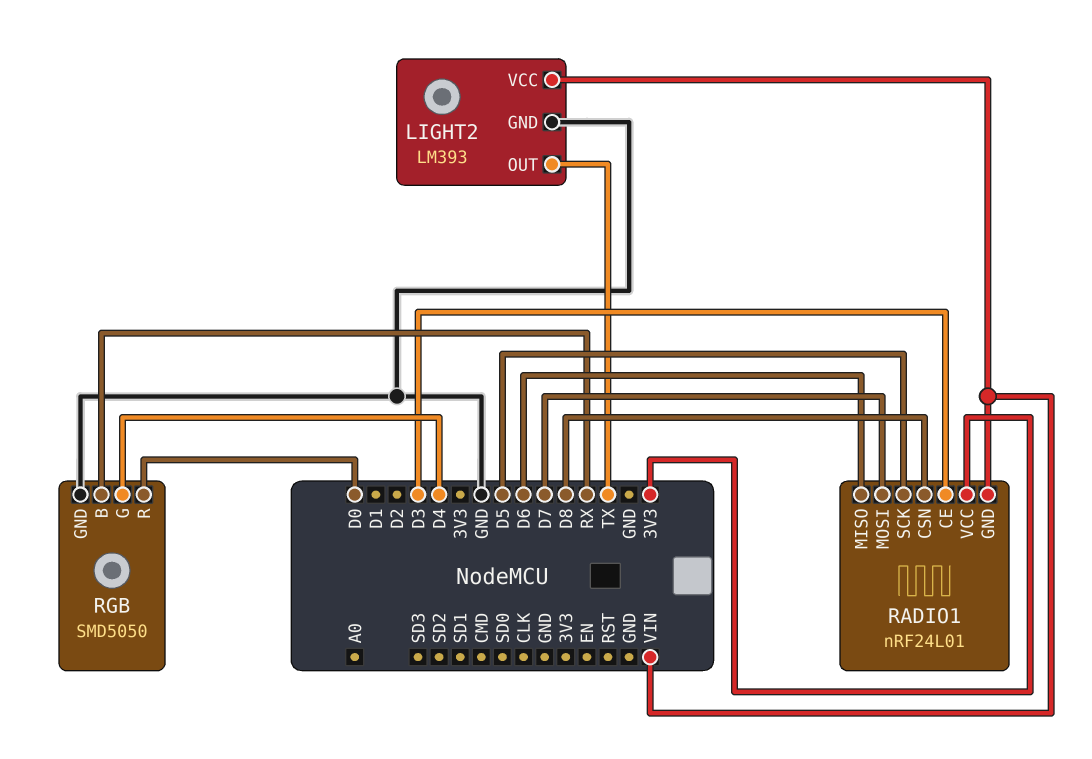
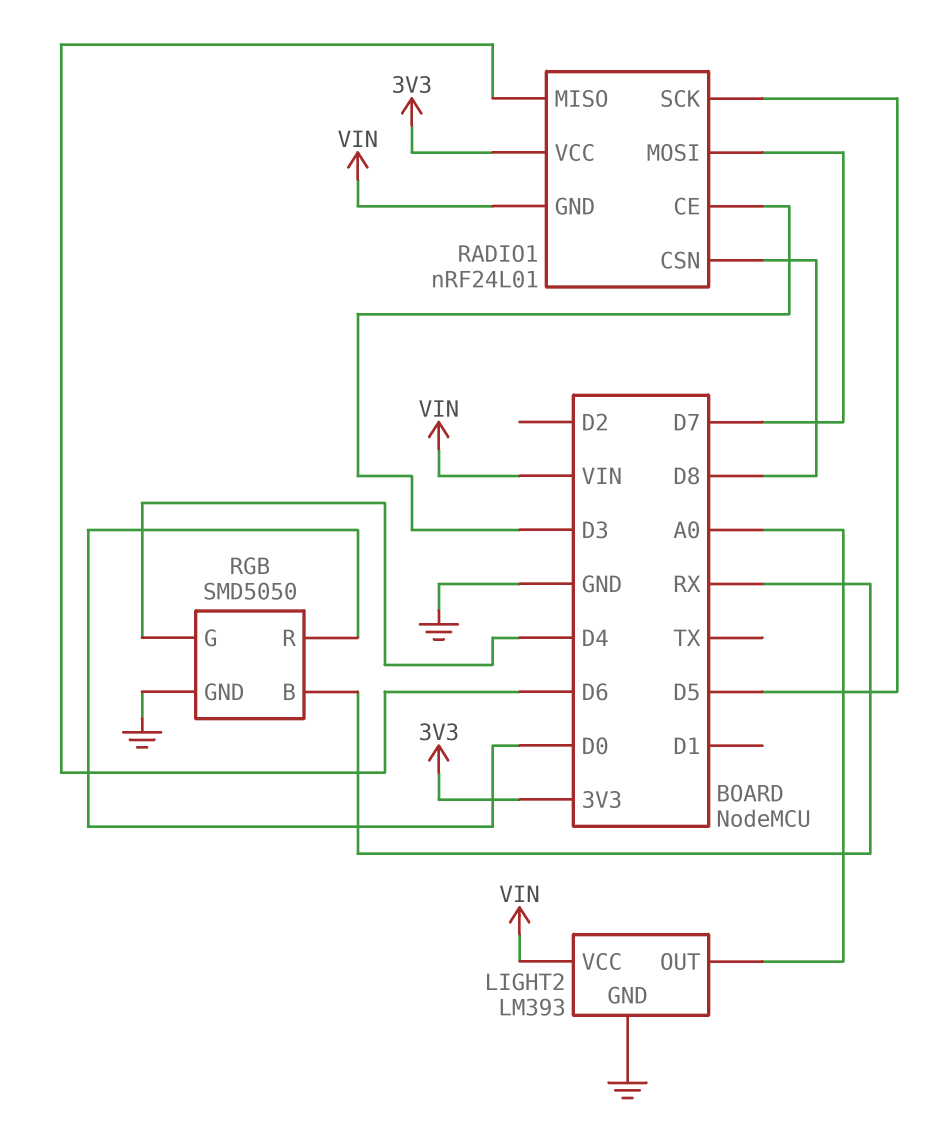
LIGHT2 pin OUT: TX -> A0

